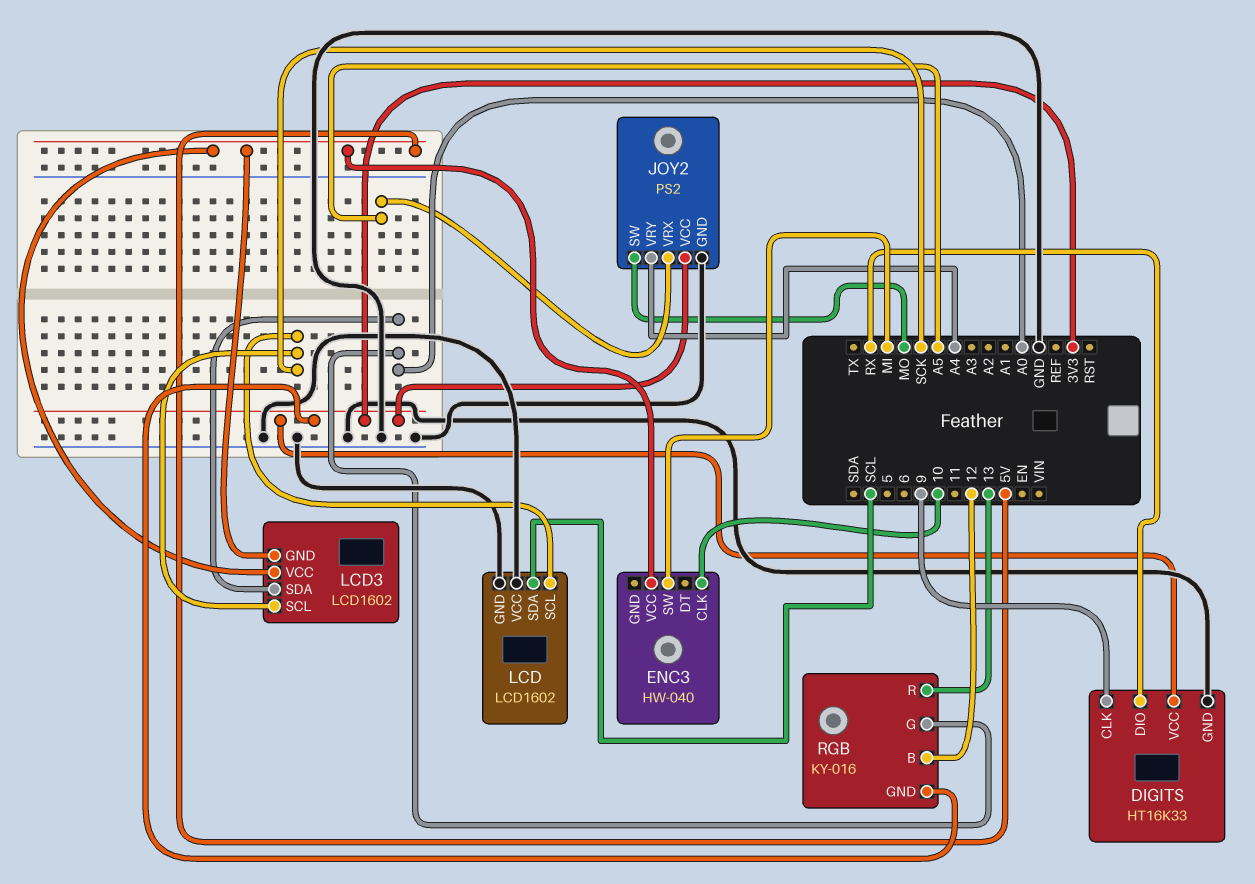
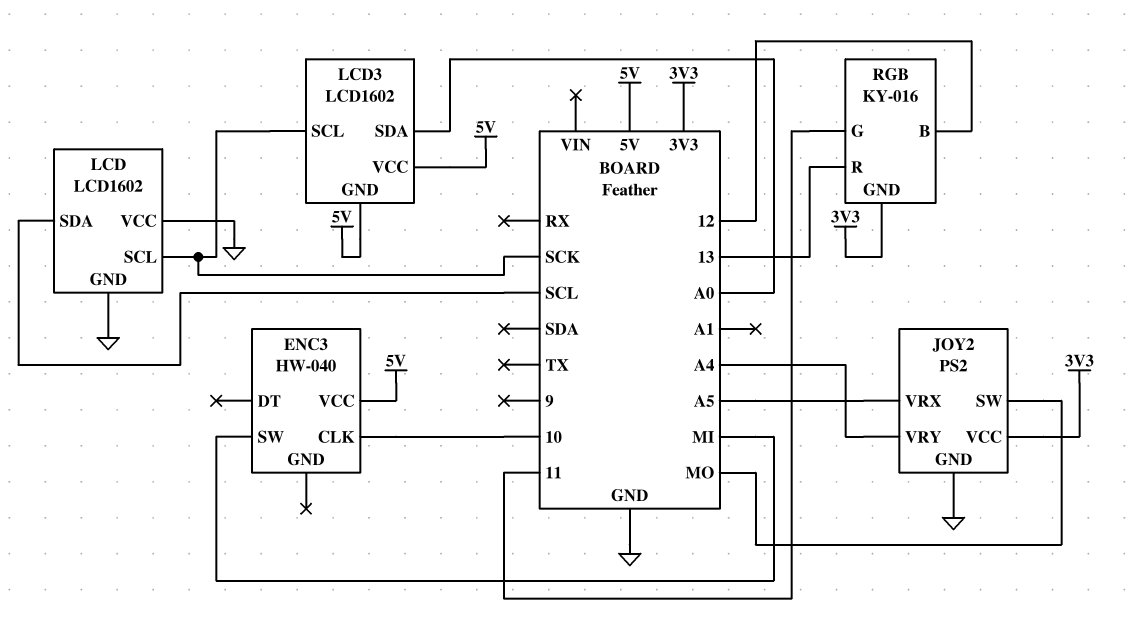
DIGITS: HT16K33 -> none
DIGITS pin CLK: 9 -> none
DIGITS pin DIO: RX -> none
DIGITS pin GND: GND -> none
DIGITS pin VCC: 3V3 -> none
RGB pin G: A0 -> 11

